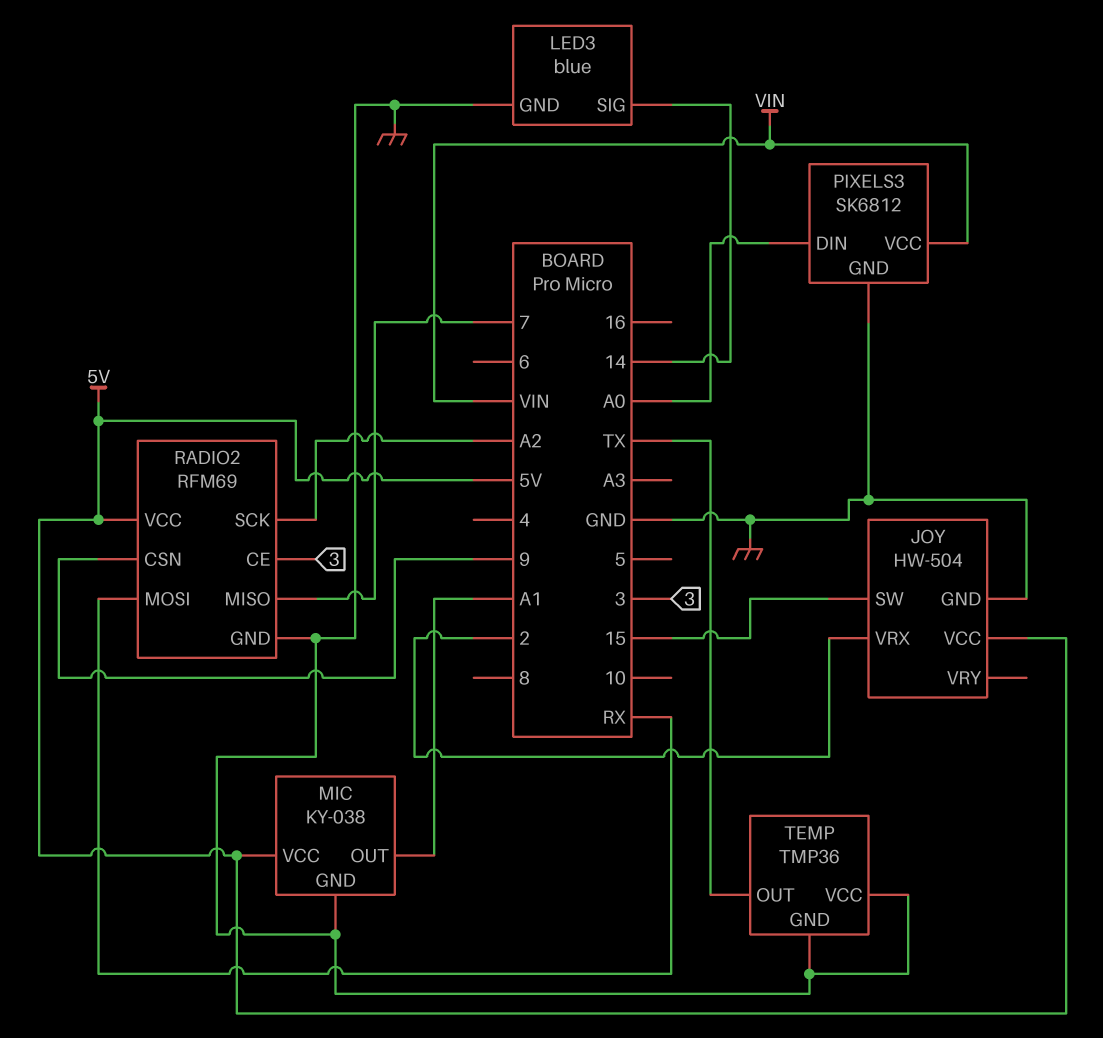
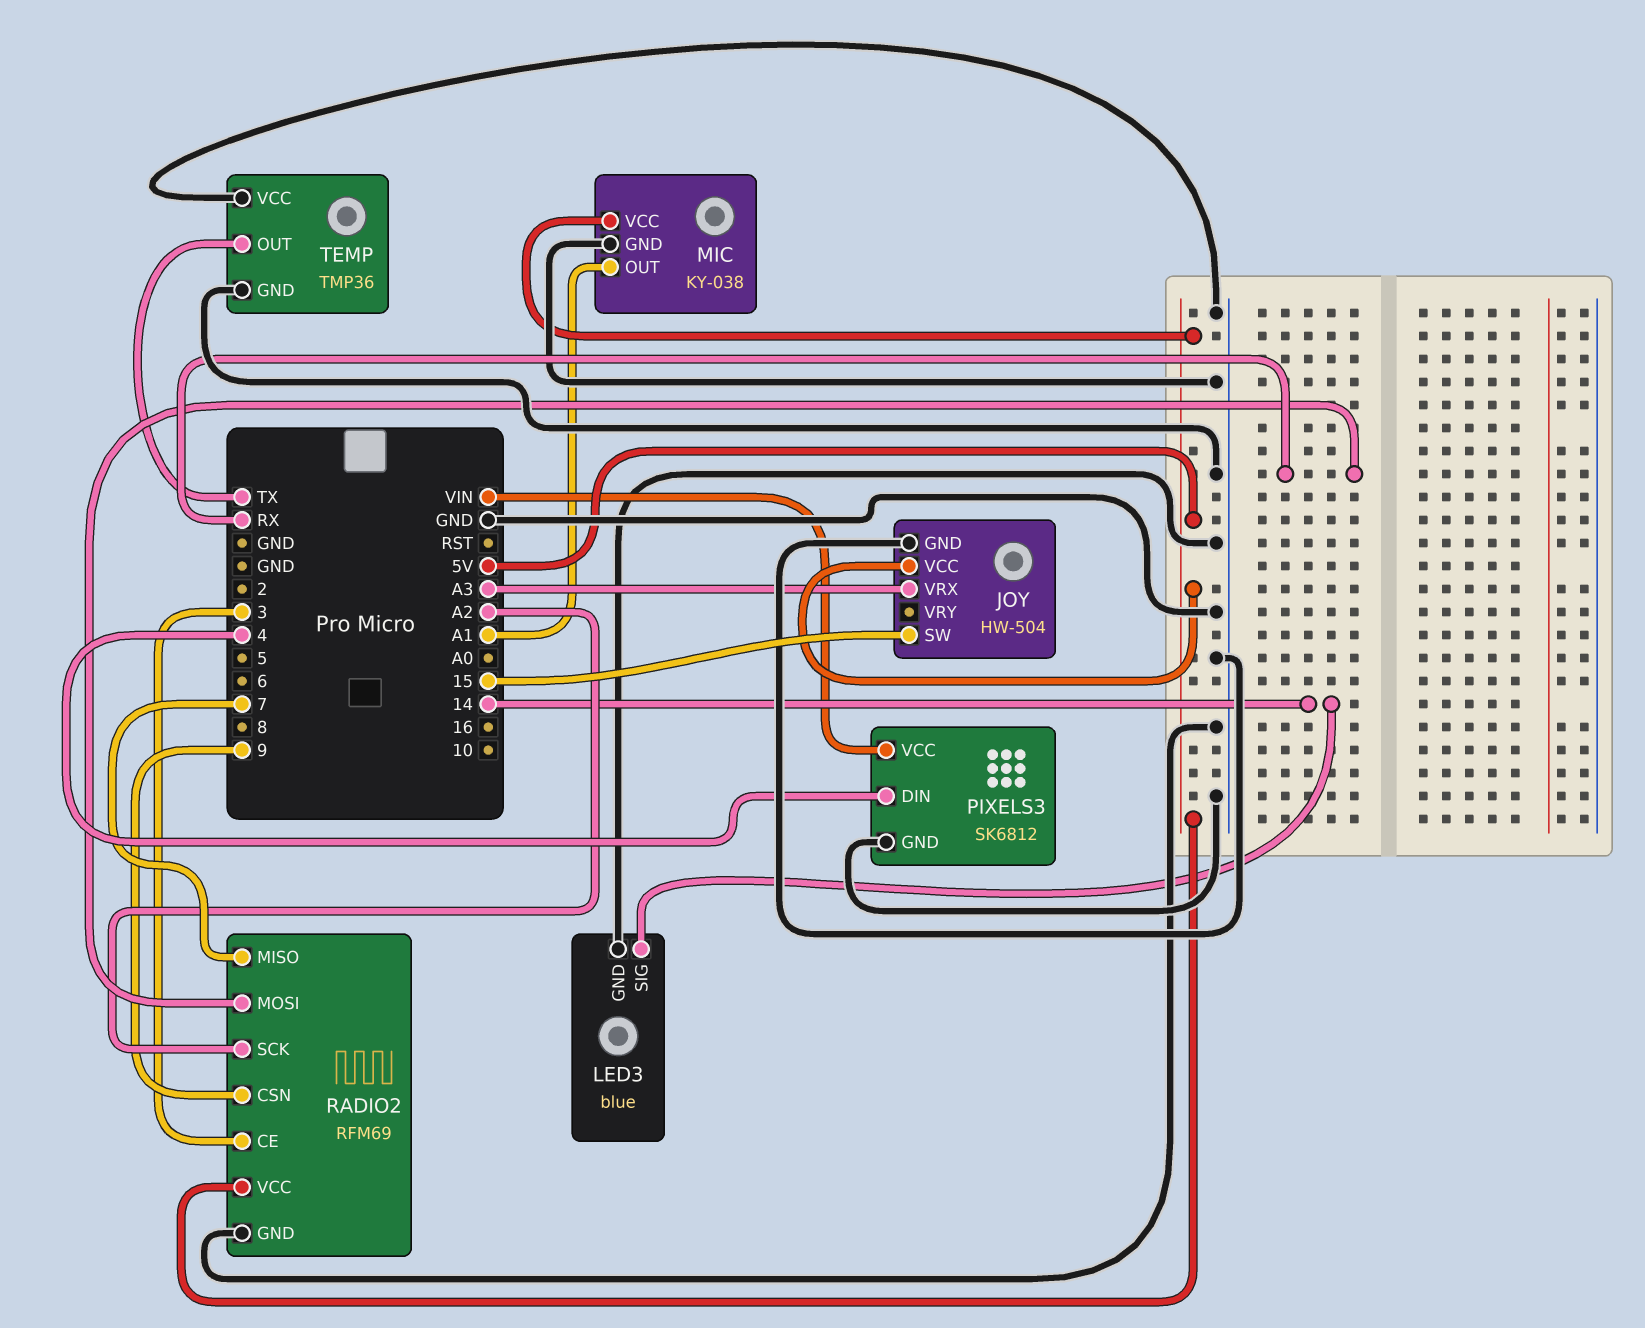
JOY pin VRX: 2 -> A3
PIXELS3 pin DIN: A0 -> 4

